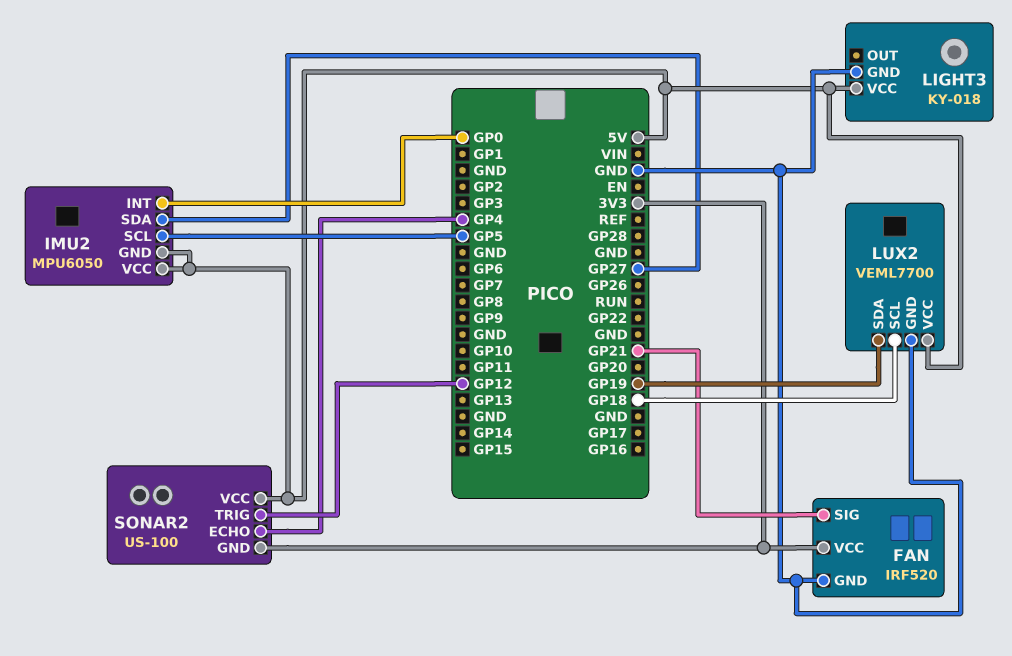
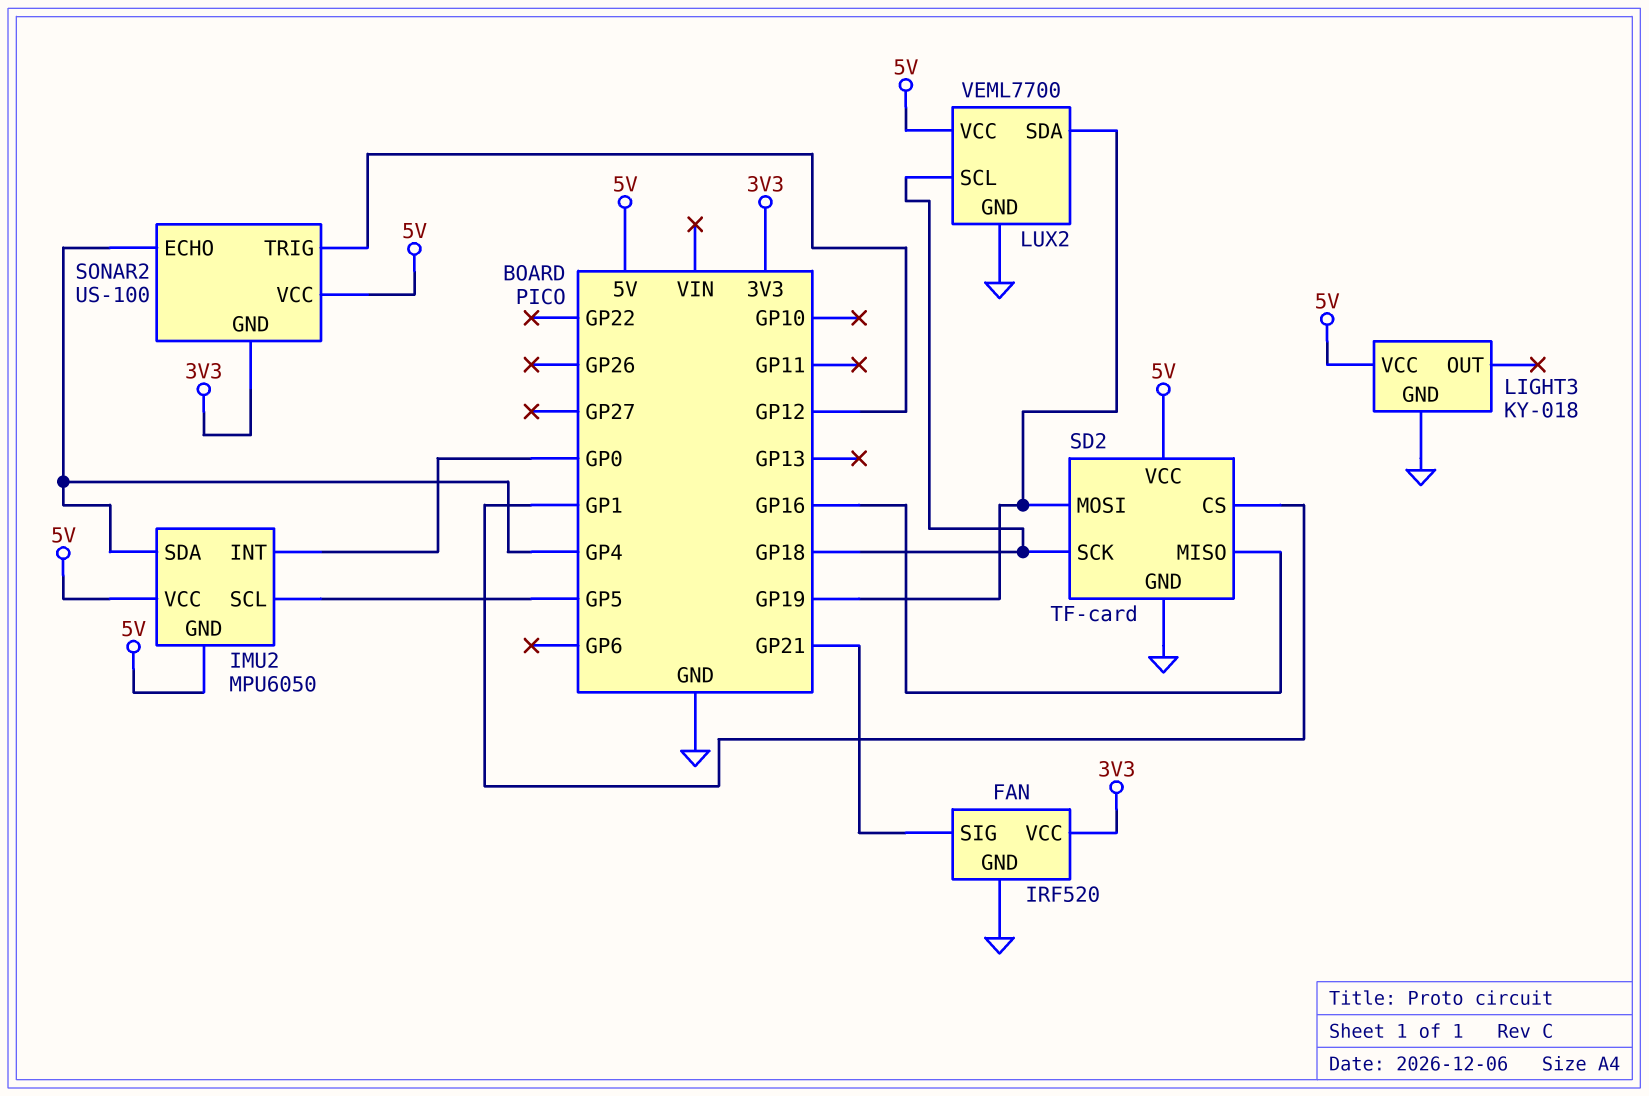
IMU2 pin SDA: GP27 -> GP4
SD2: none -> TF-card
SD2 pin CS: none -> GP1
SD2 pin GND: none -> GND
SD2 pin MISO: none -> GP16
SD2 pin MOSI: none -> GP19
SD2 pin SCK: none -> GP18
SD2 pin VCC: none -> 5V

